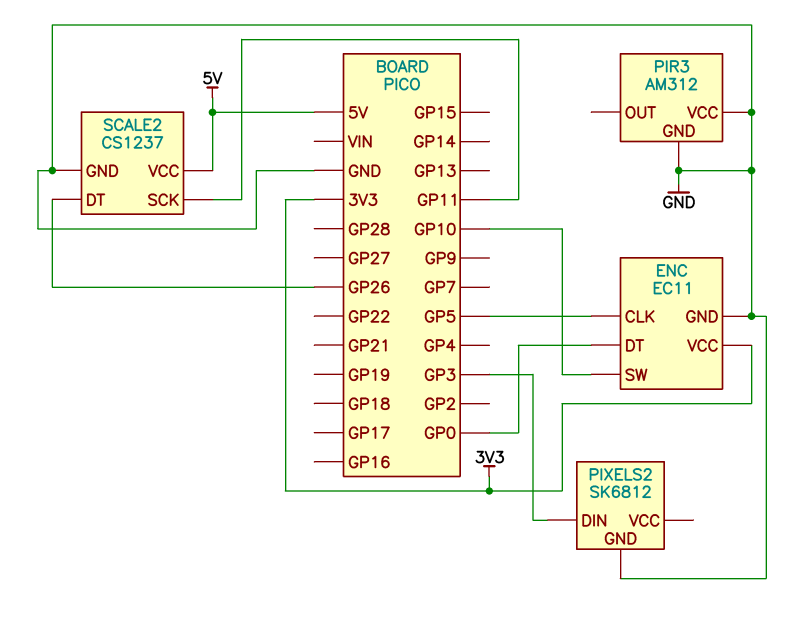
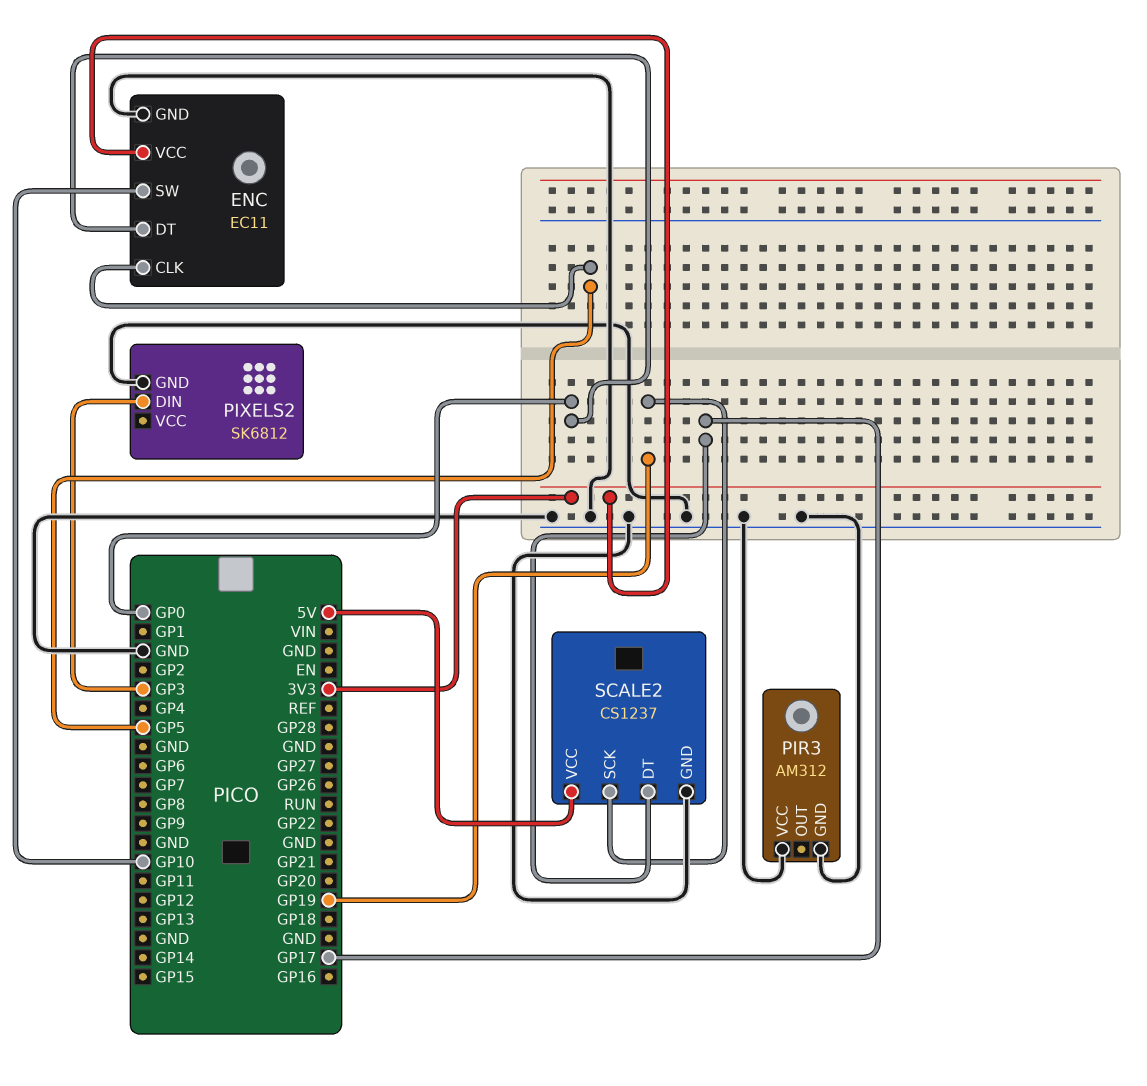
SCALE2 pin DT: GP26 -> GP17
SCALE2 pin SCK: GP11 -> GP19

